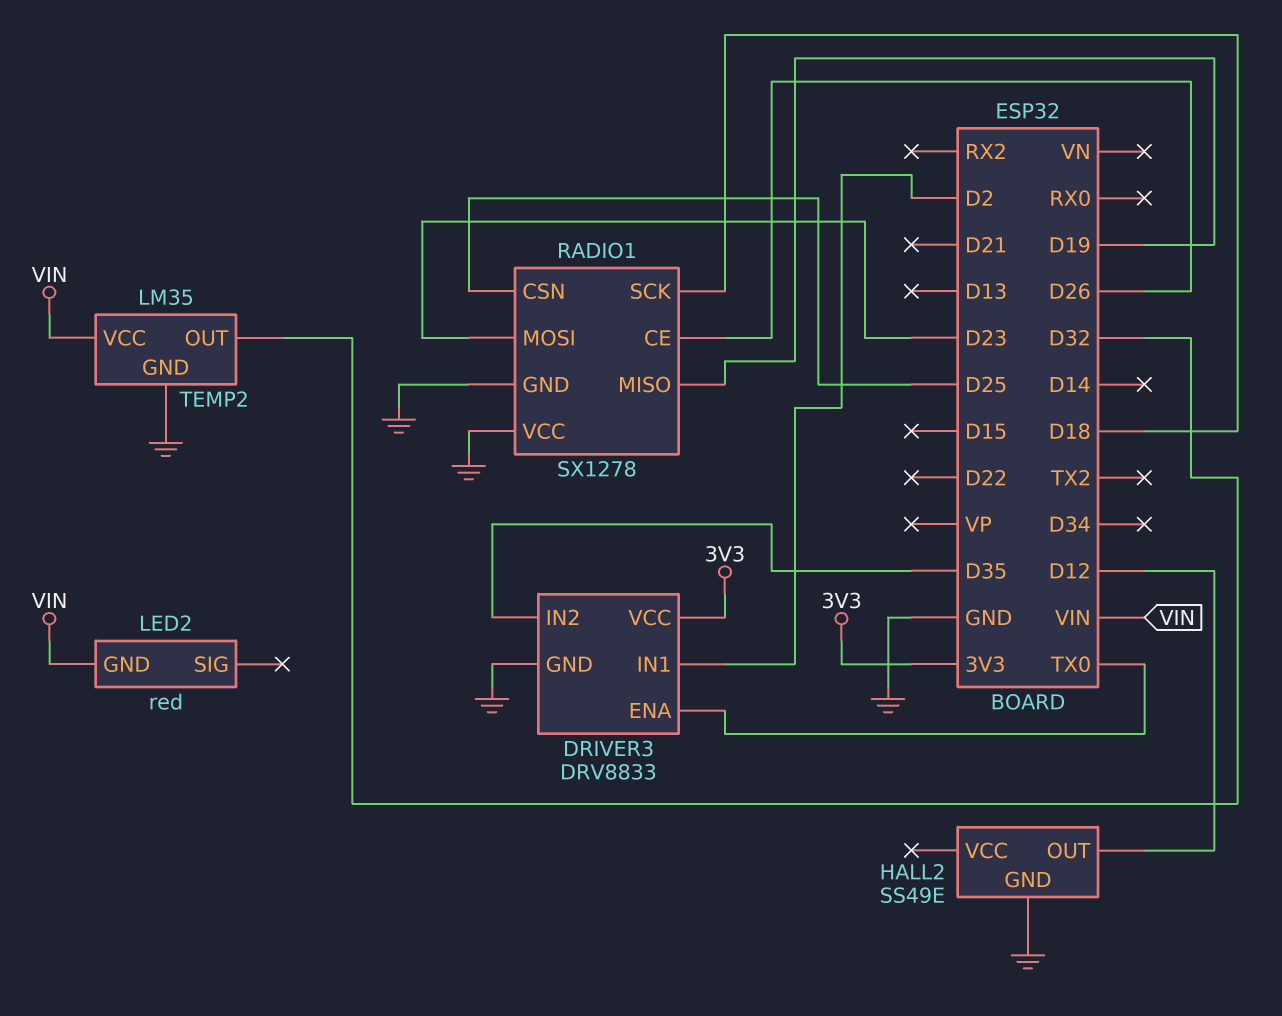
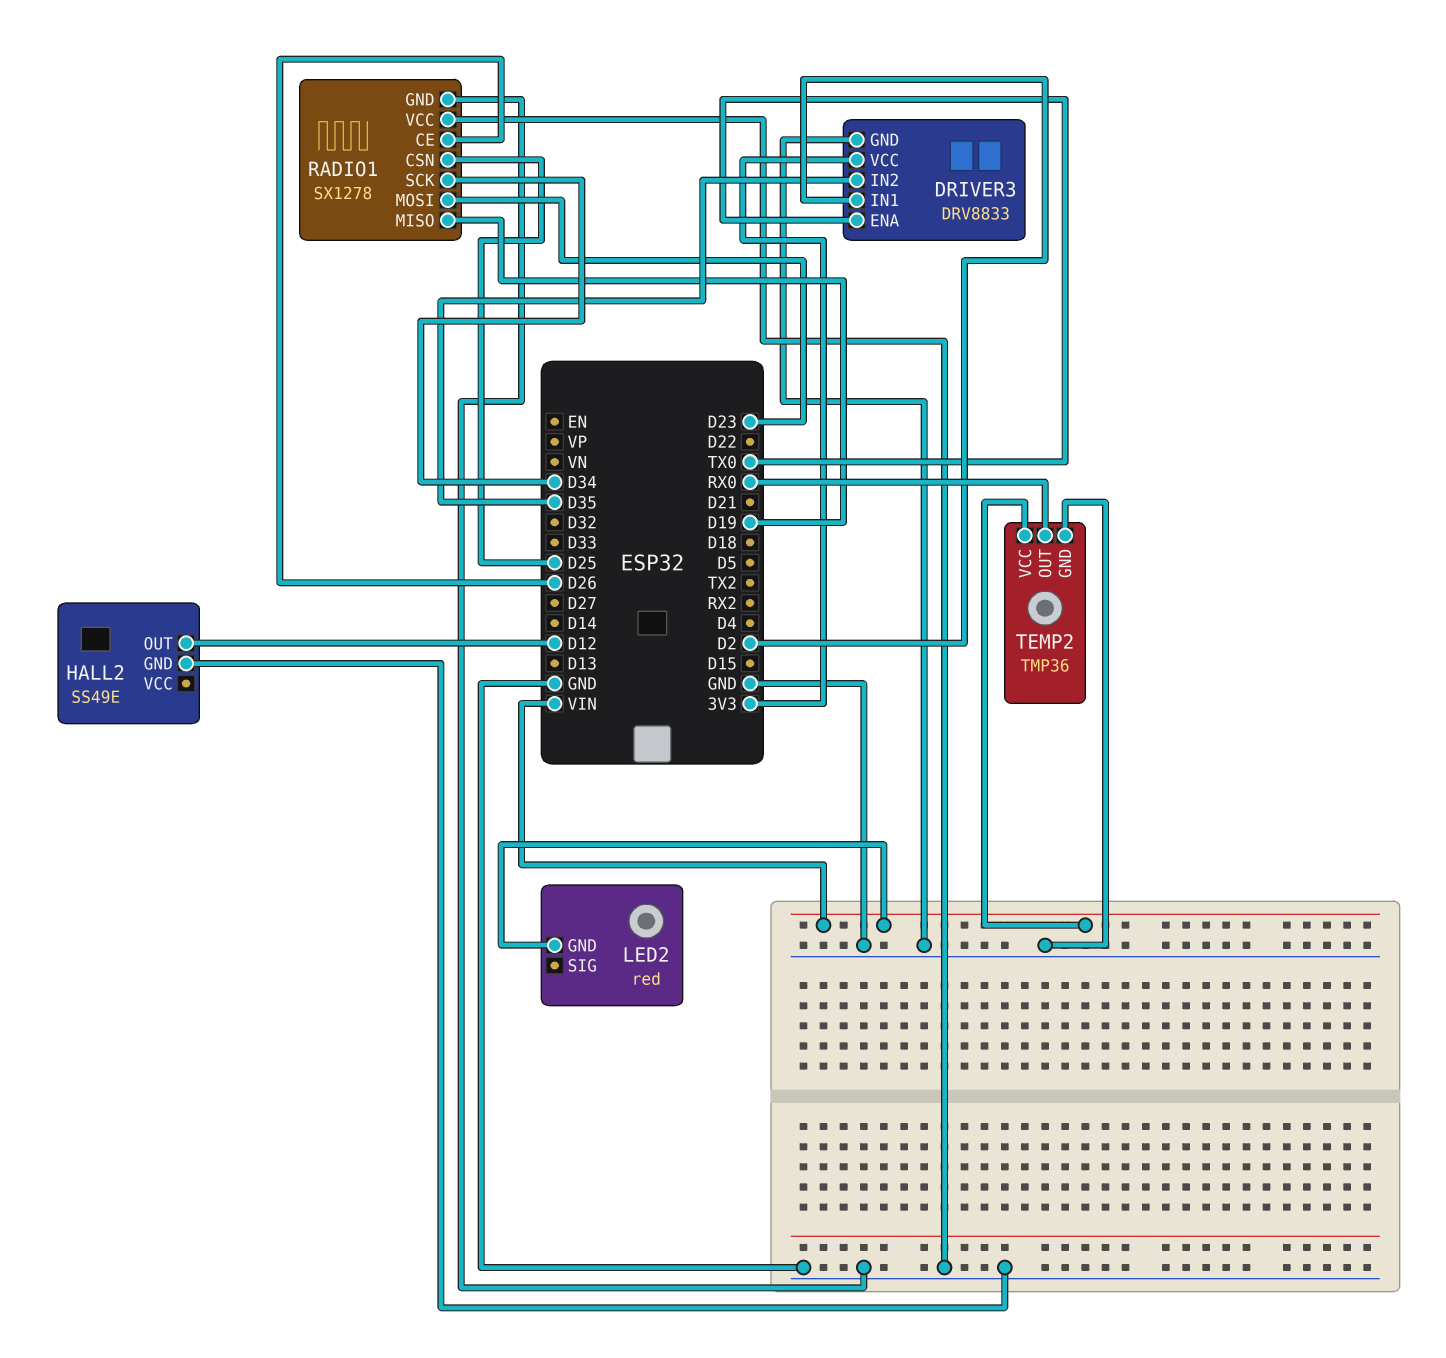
RADIO1 pin SCK: D18 -> D34
TEMP2: LM35 -> TMP36
TEMP2 pin OUT: D32 -> RX0

